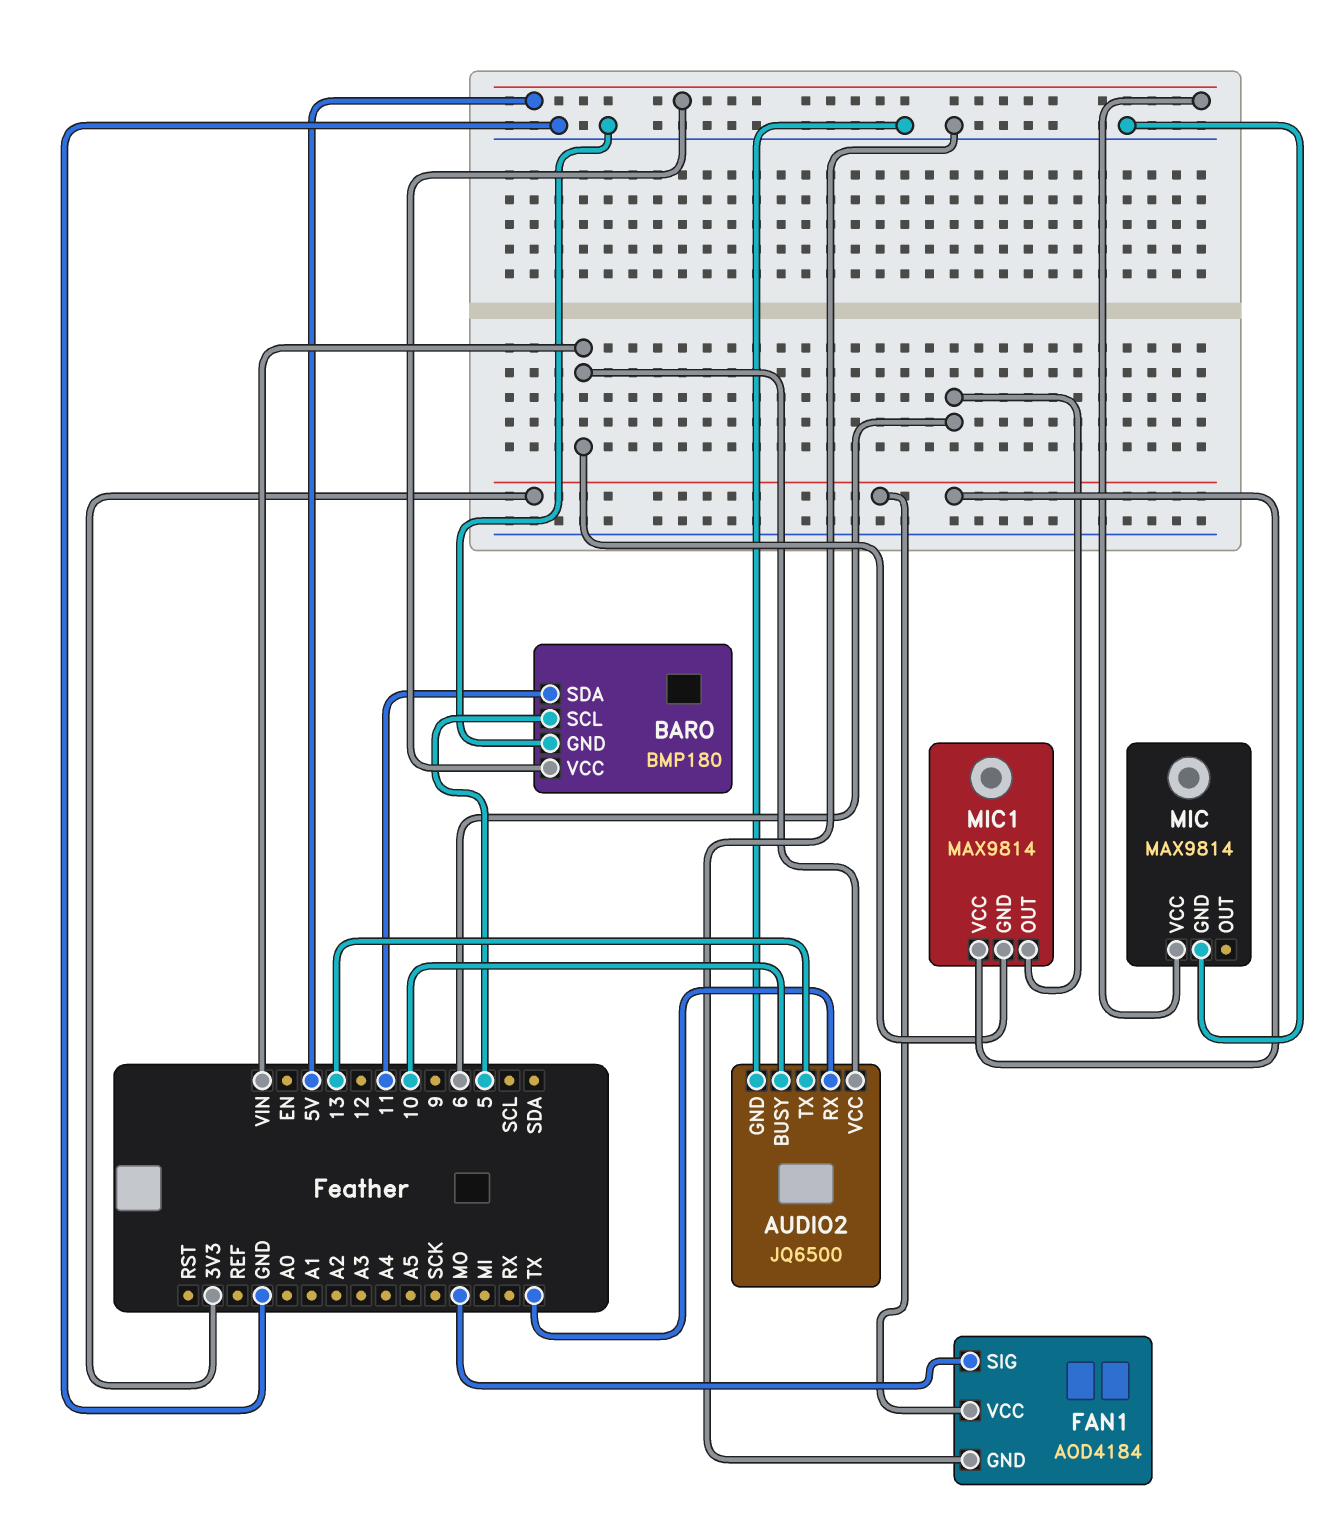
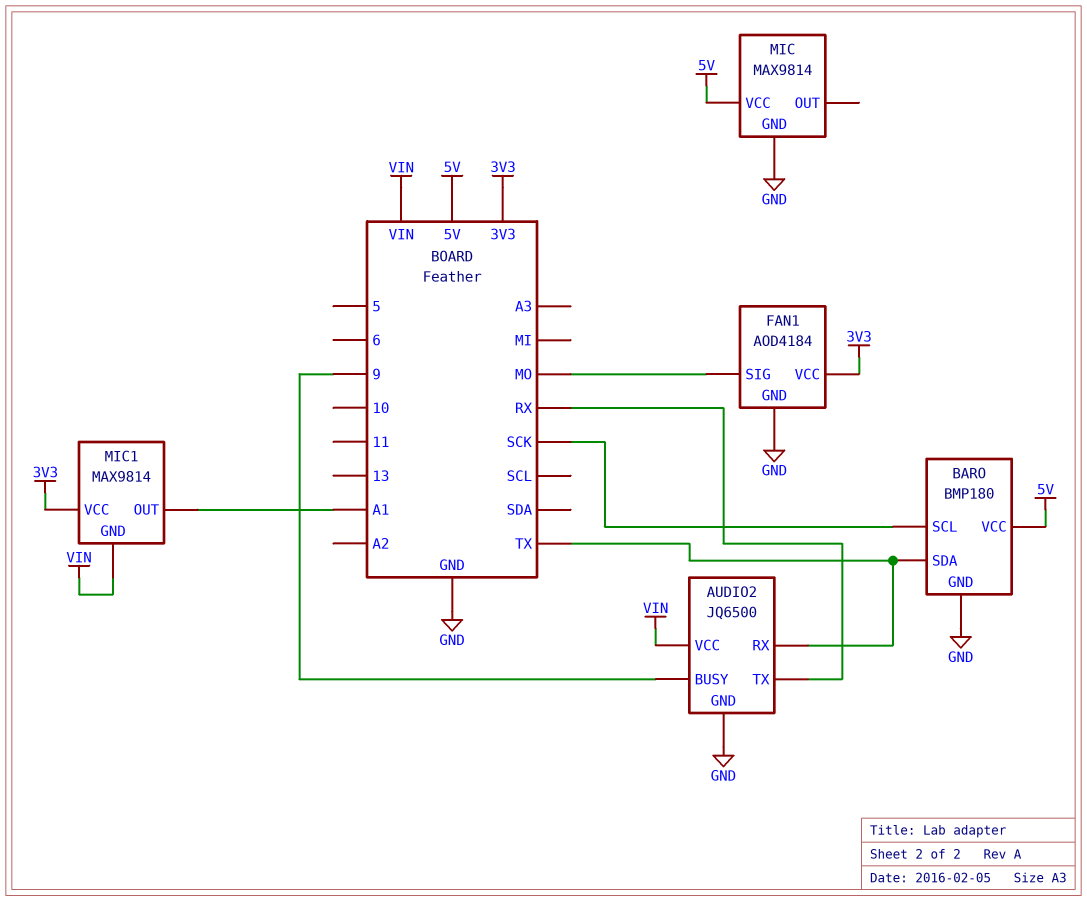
AUDIO2 pin BUSY: 10 -> 9
AUDIO2 pin TX: 13 -> RX
BARO pin SCL: 5 -> SCK
BARO pin SDA: 11 -> TX
MIC1 pin OUT: 6 -> A1

